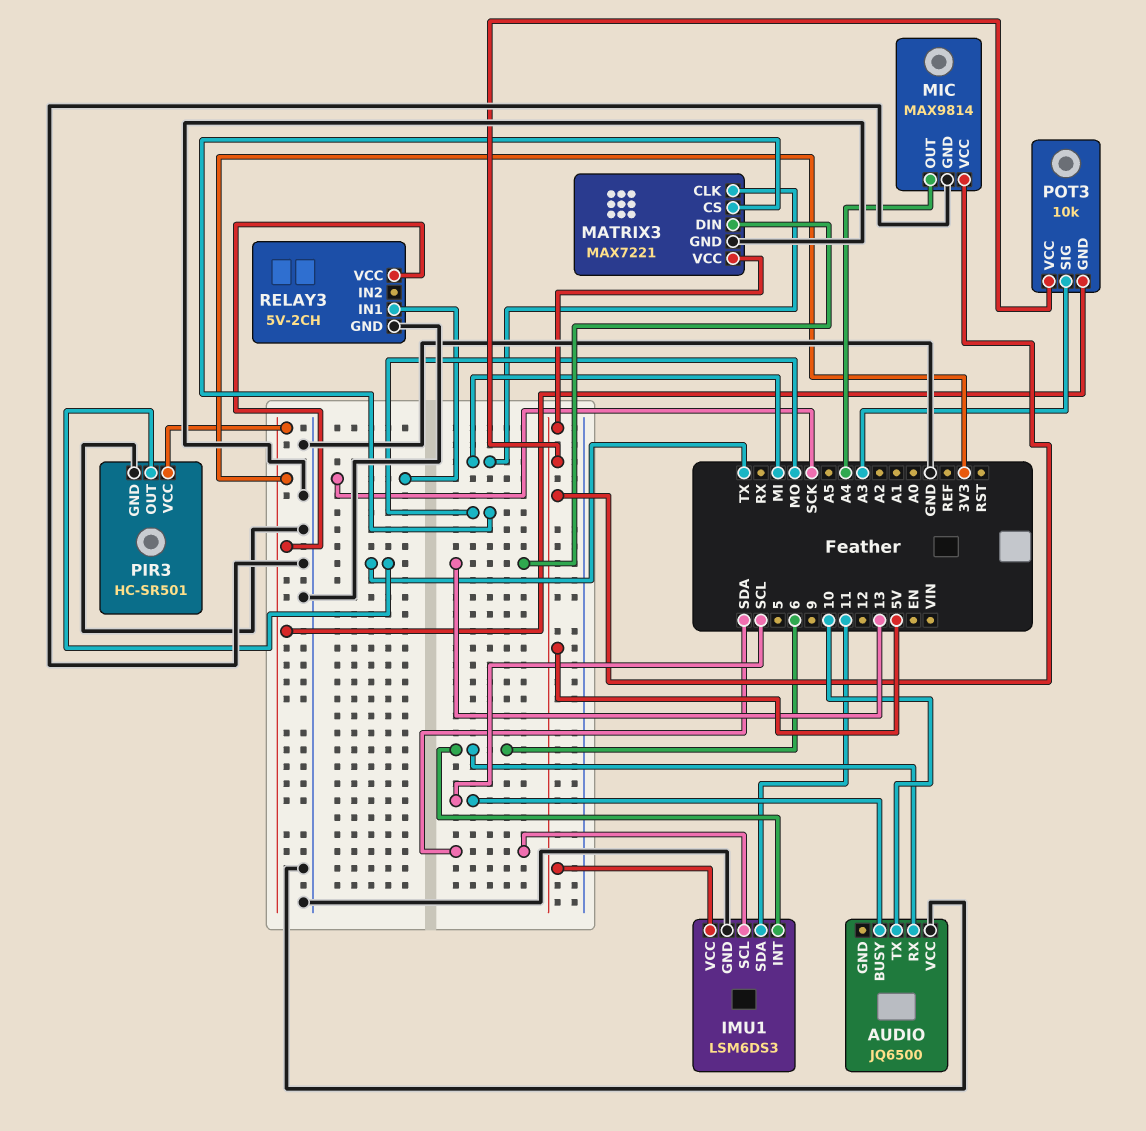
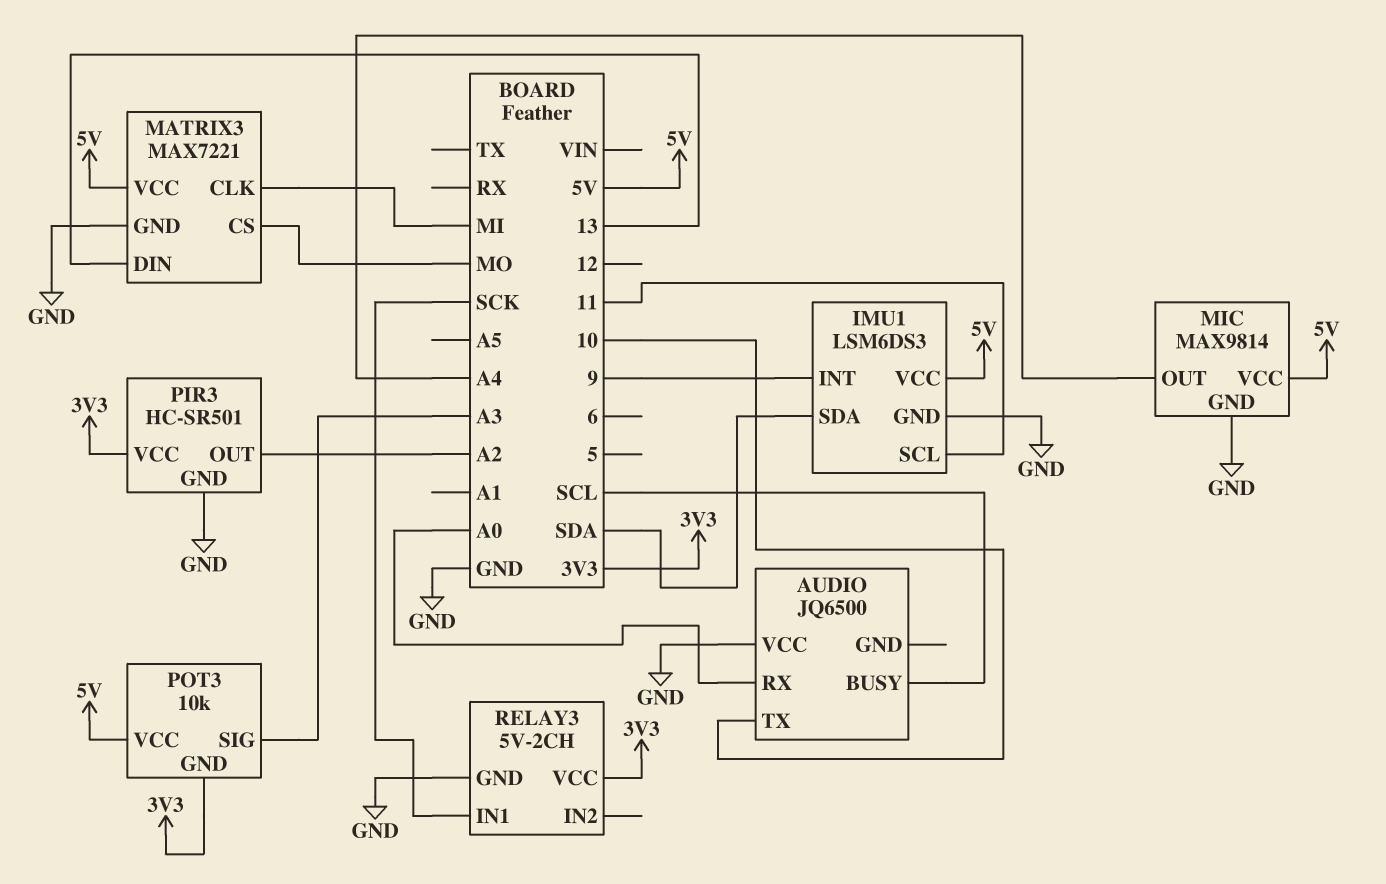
AUDIO pin RX: 6 -> A0
IMU1 pin INT: 6 -> 9
IMU1 pin SCL: SDA -> 11
IMU1 pin SDA: 11 -> SDA
PIR3 pin OUT: TX -> A2

